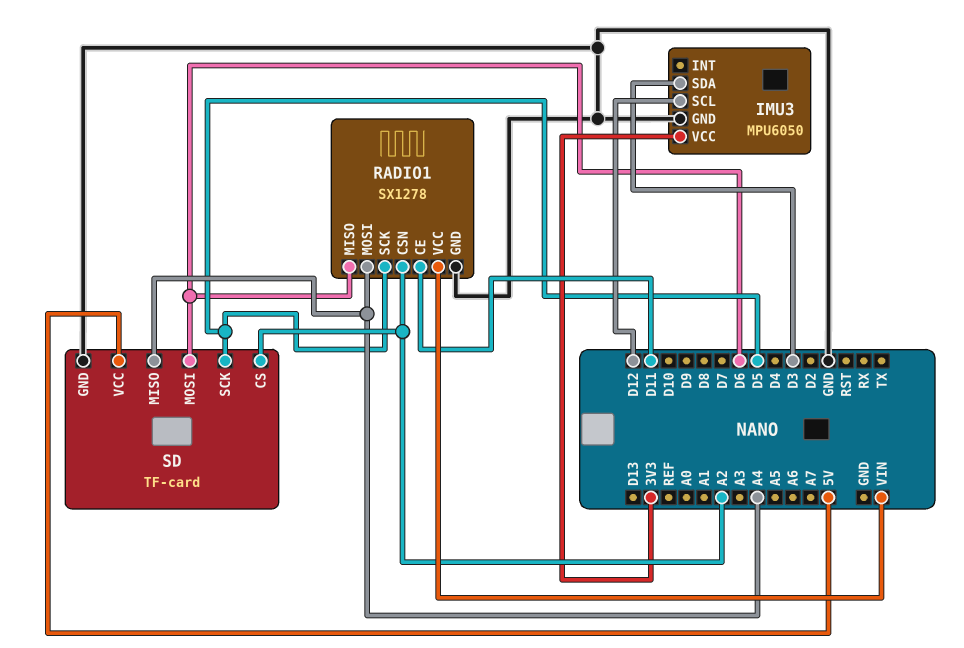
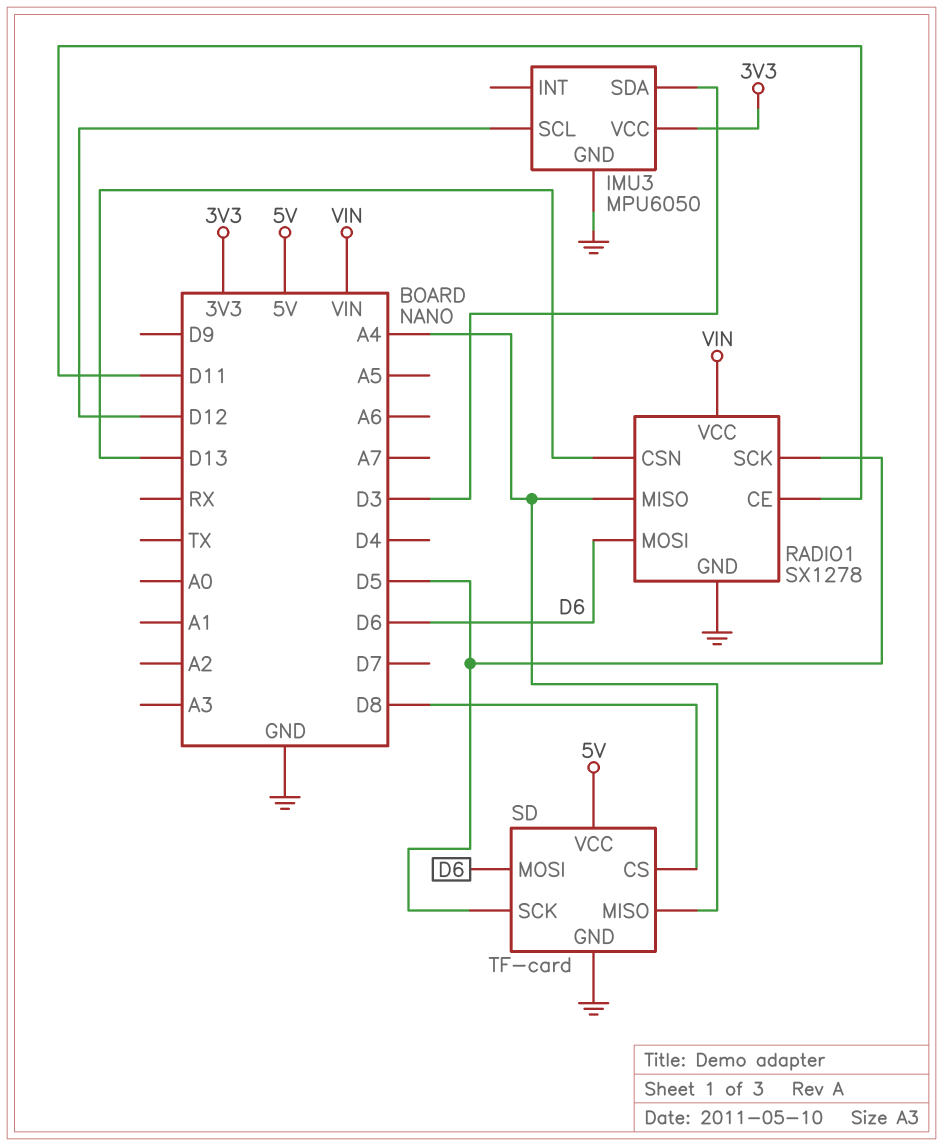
RADIO1 pin CSN: A2 -> D13
RADIO1 pin MISO: D6 -> A4
RADIO1 pin MOSI: A4 -> D6
SD pin CS: A2 -> D8

